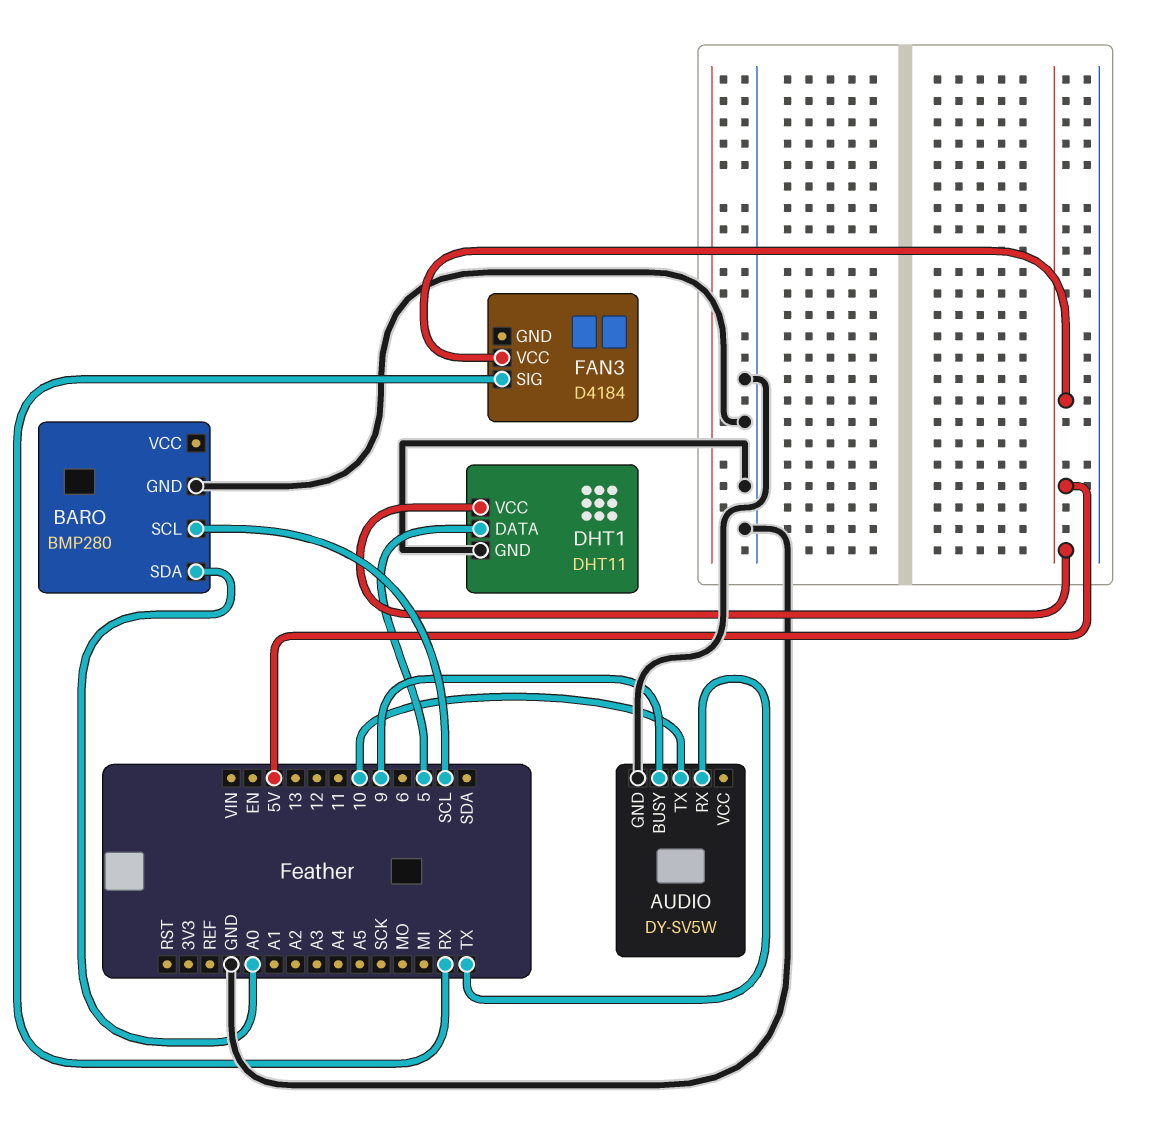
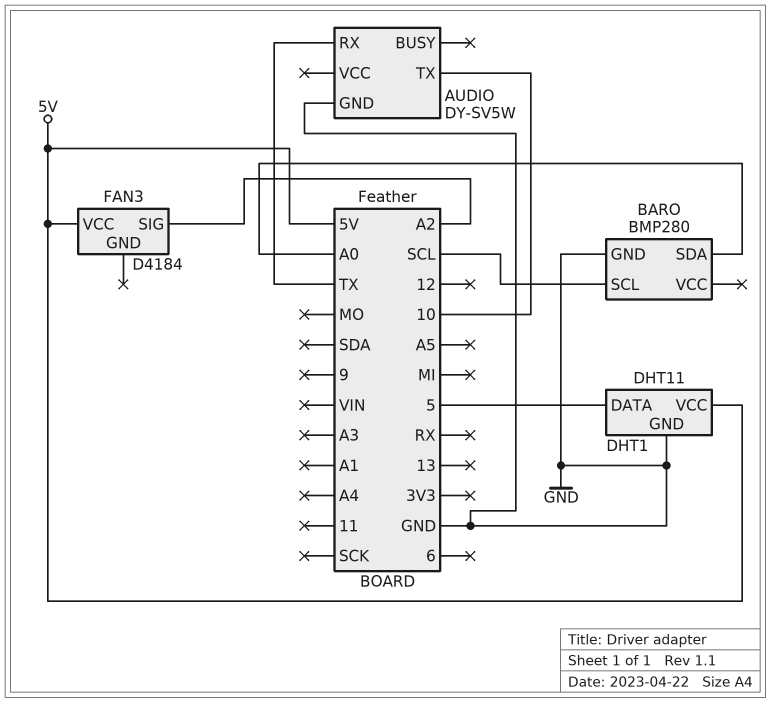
AUDIO pin BUSY: 9 -> none
FAN3 pin SIG: RX -> A2

